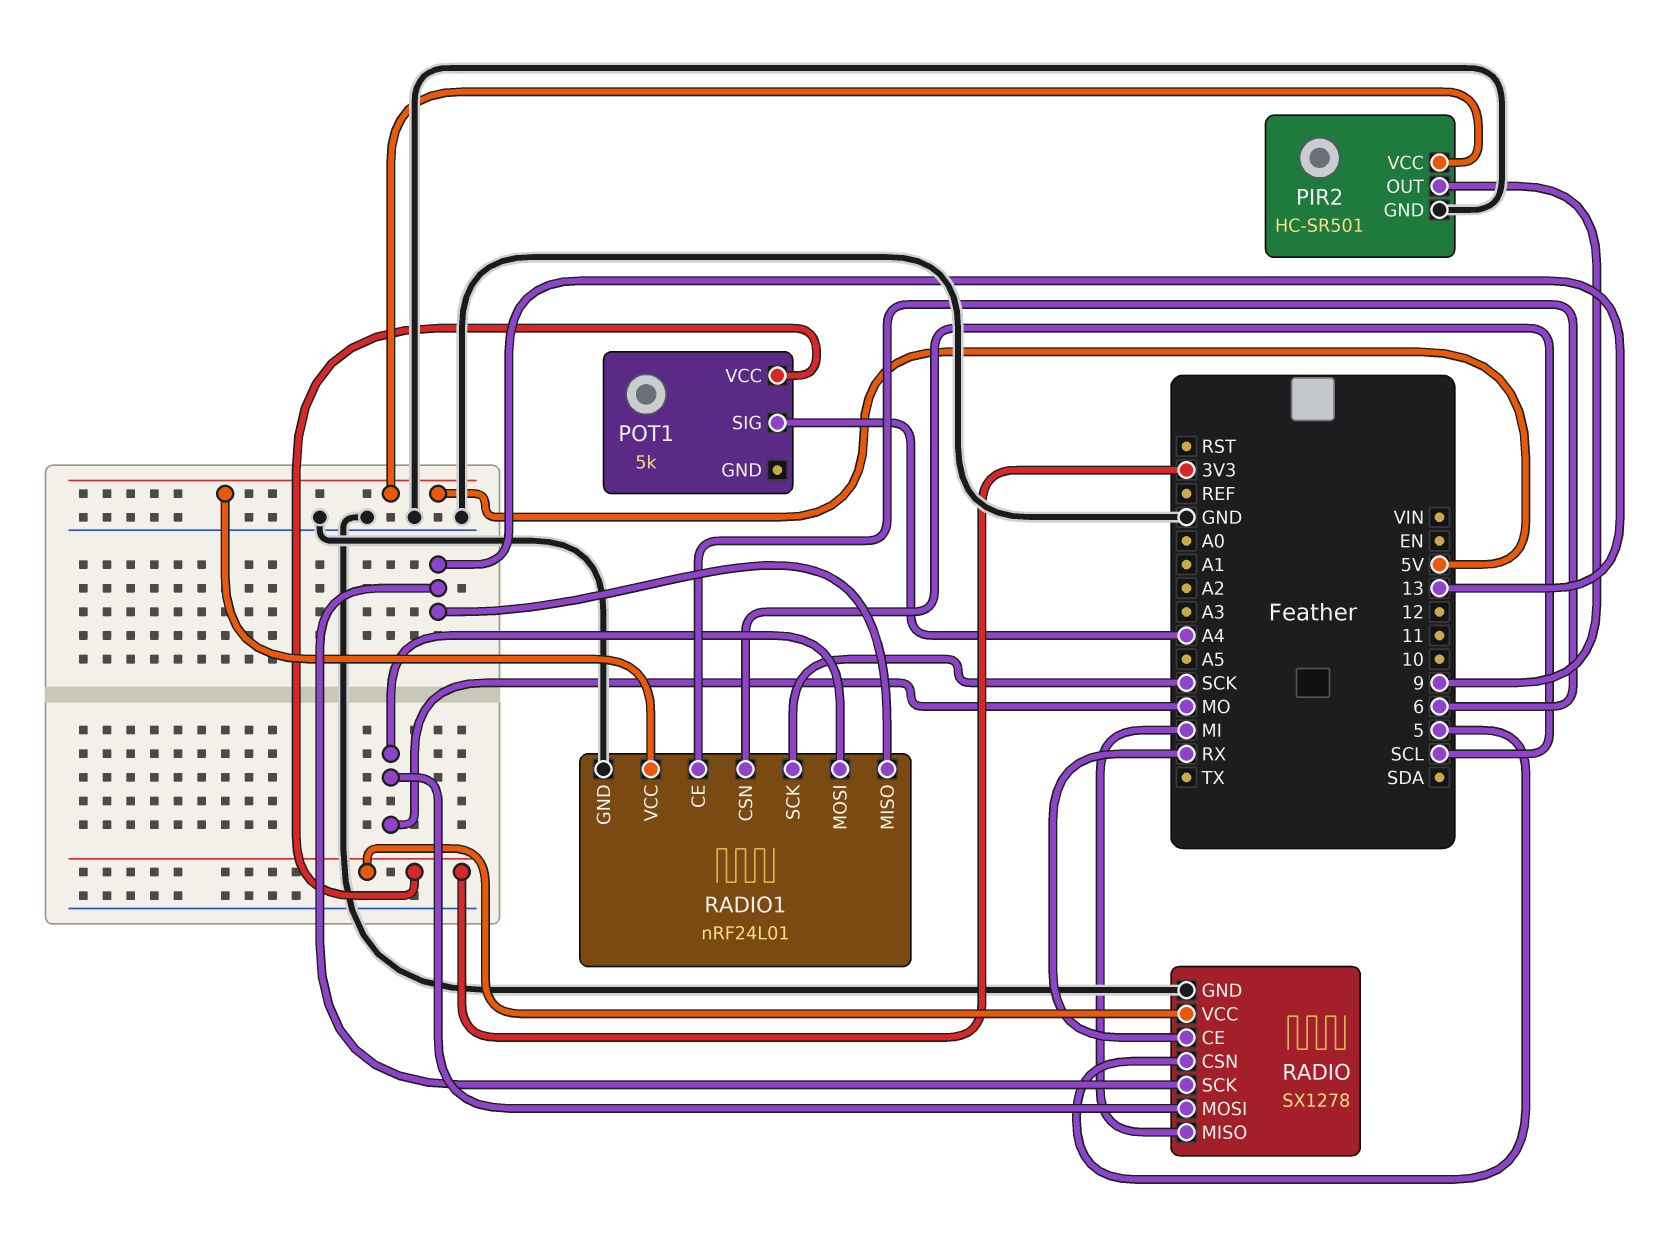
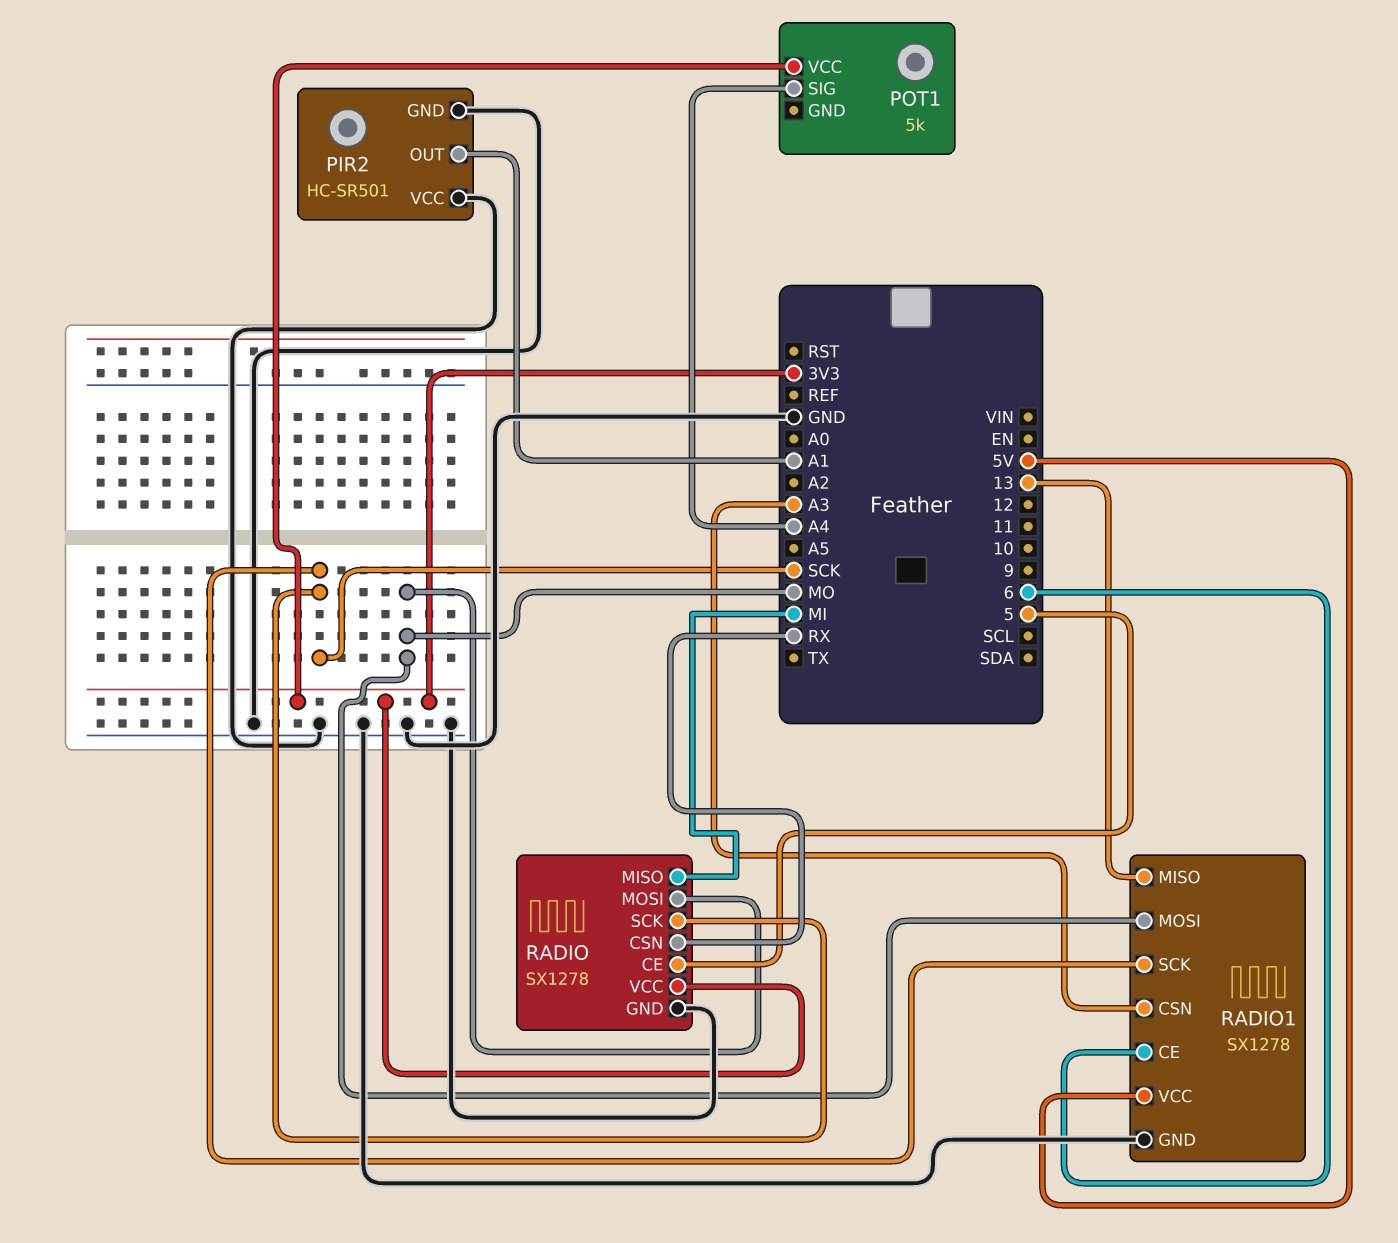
PIR2 pin OUT: 9 -> A1
PIR2 pin VCC: 5V -> GND
RADIO pin CE: RX -> 5
RADIO pin CSN: 5 -> RX
RADIO pin SCK: 13 -> SCK
RADIO1: nRF24L01 -> SX1278
RADIO1 pin CSN: SCL -> A3

